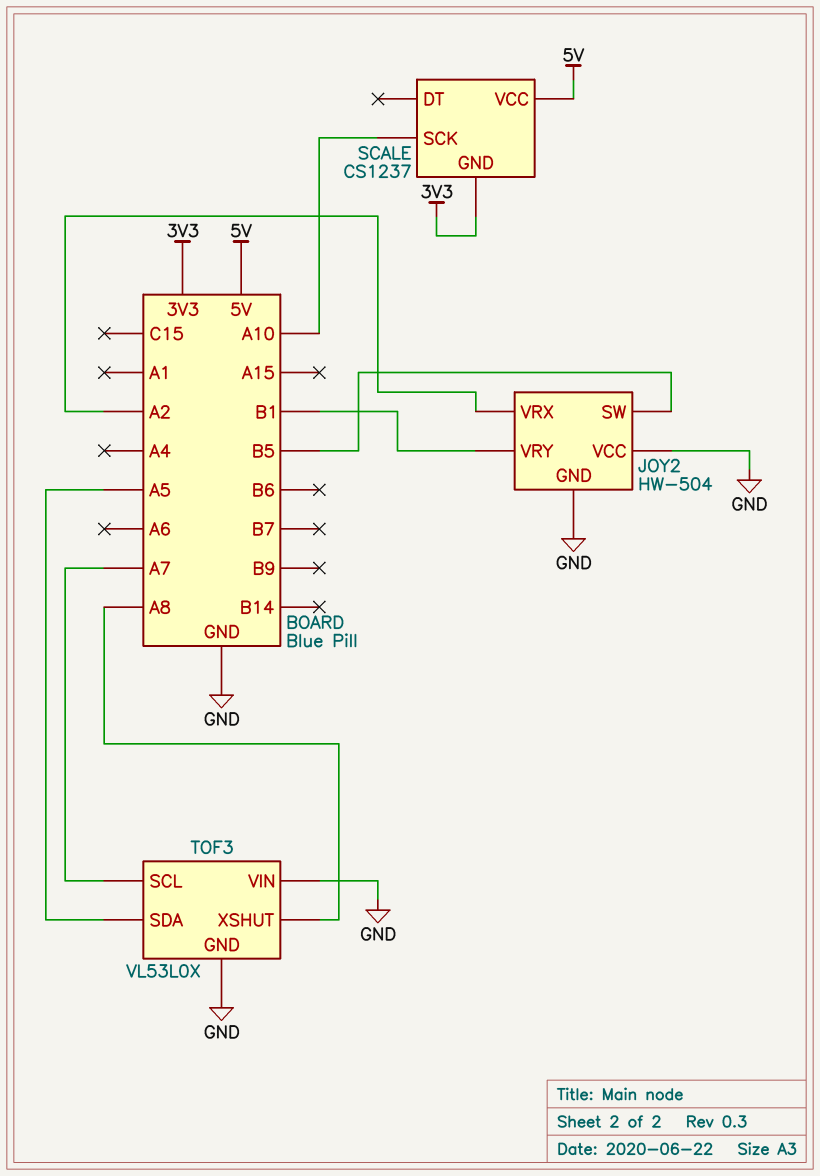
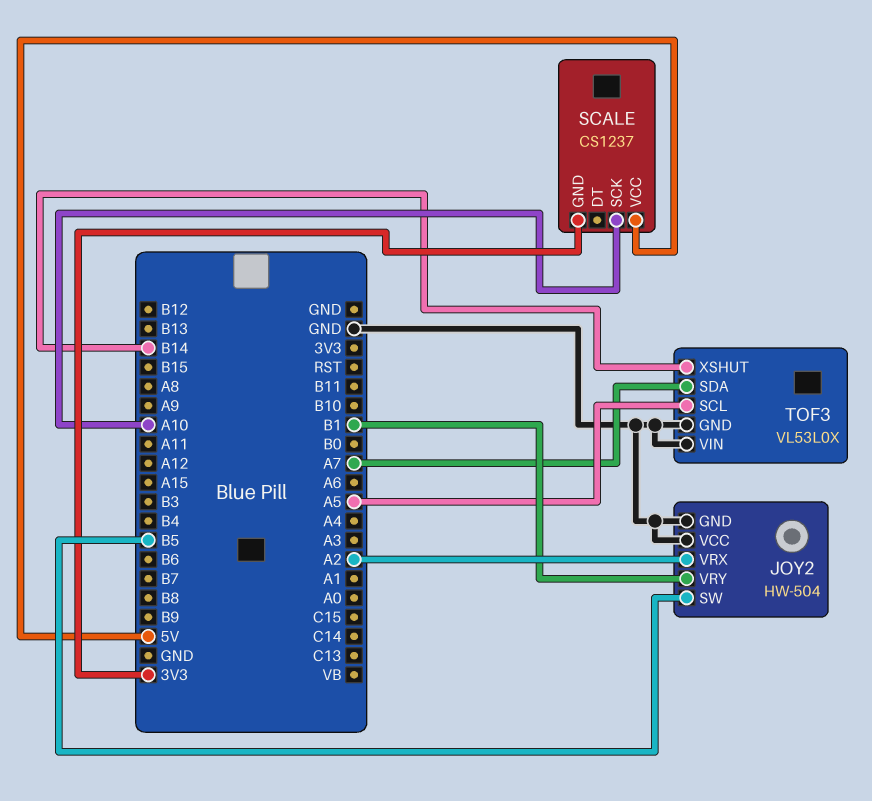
TOF3 pin SCL: A7 -> A5
TOF3 pin SDA: A5 -> A7
TOF3 pin XSHUT: A8 -> B14

